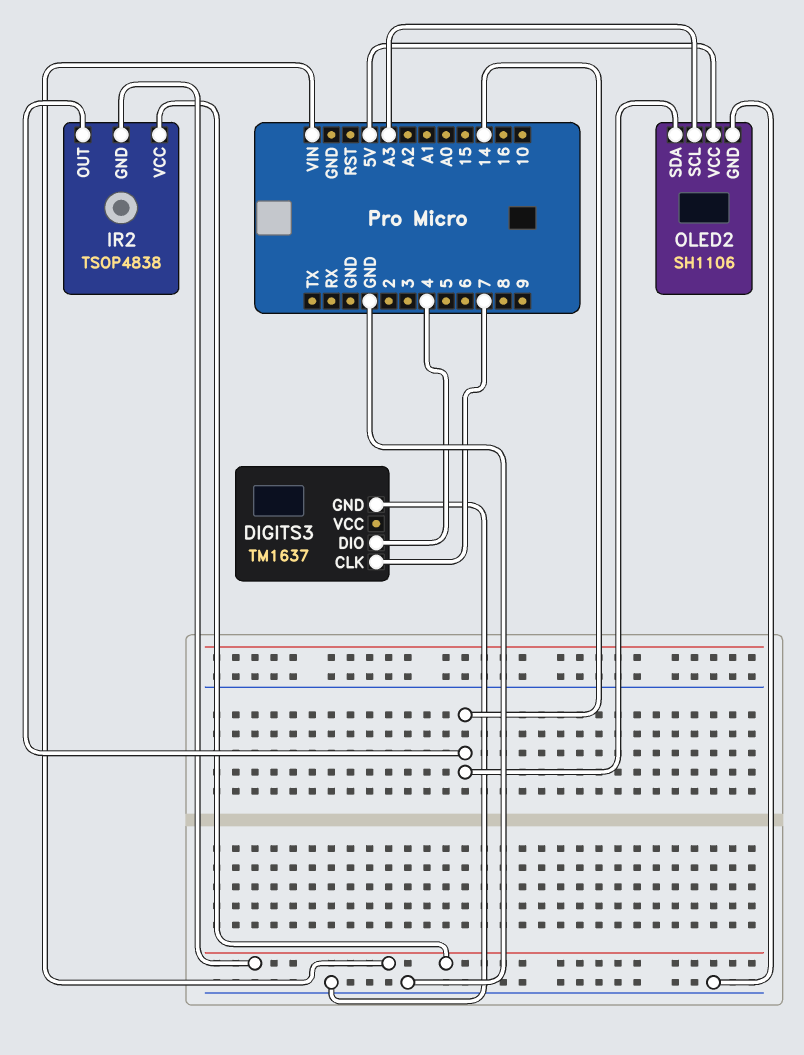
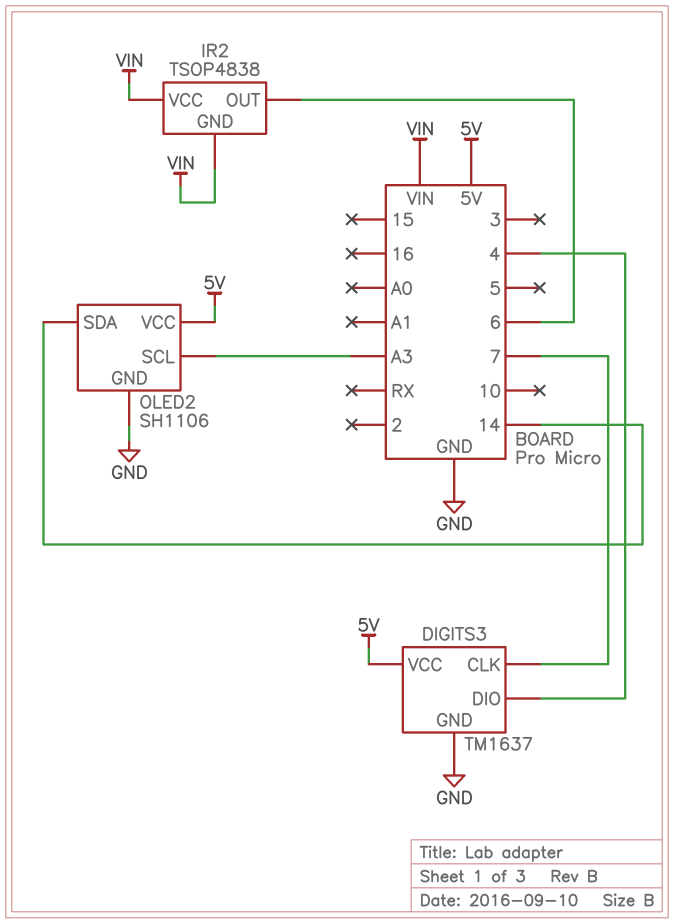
DIGITS3 pin VCC: none -> 5V
IR2 pin OUT: 14 -> 6

